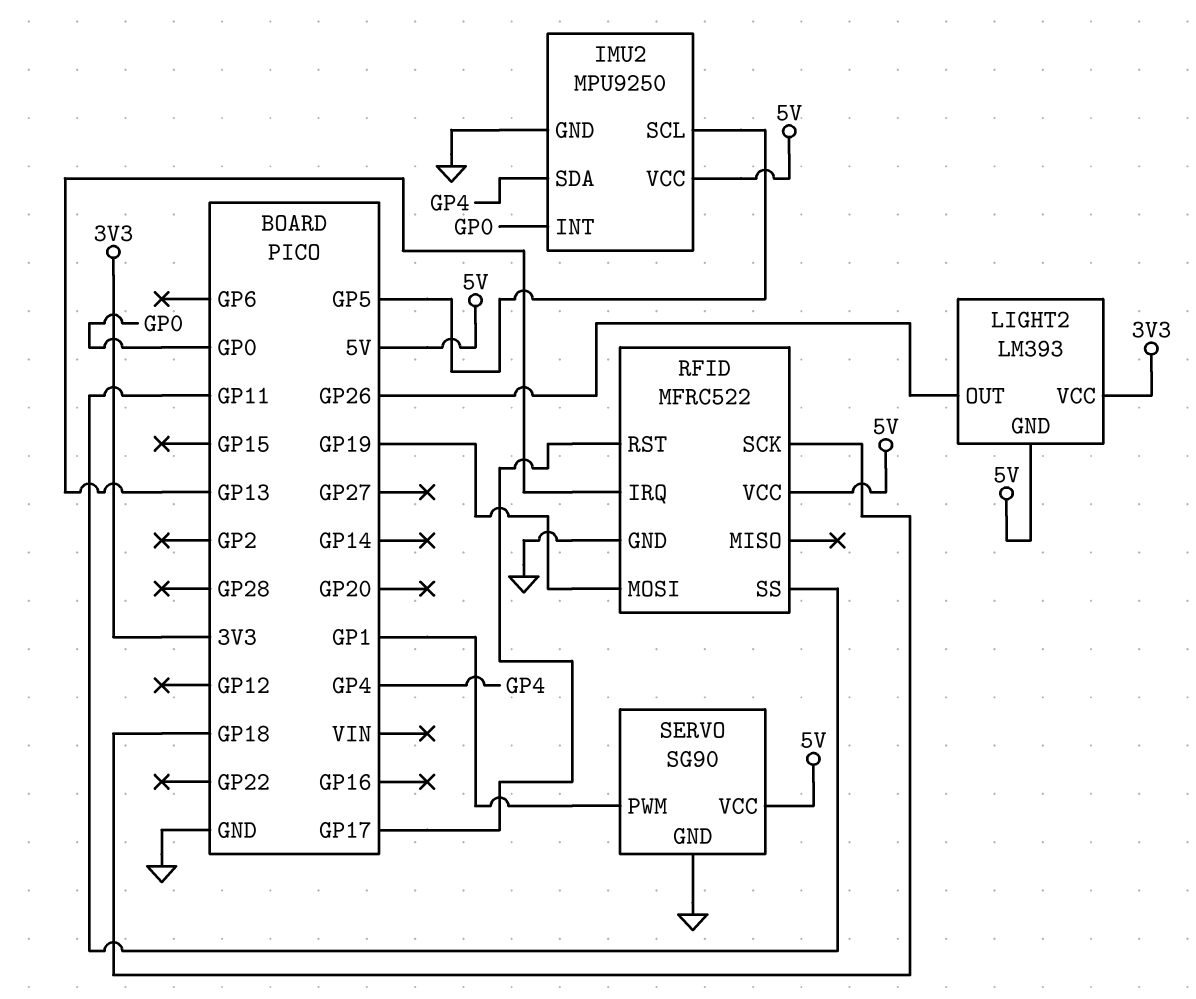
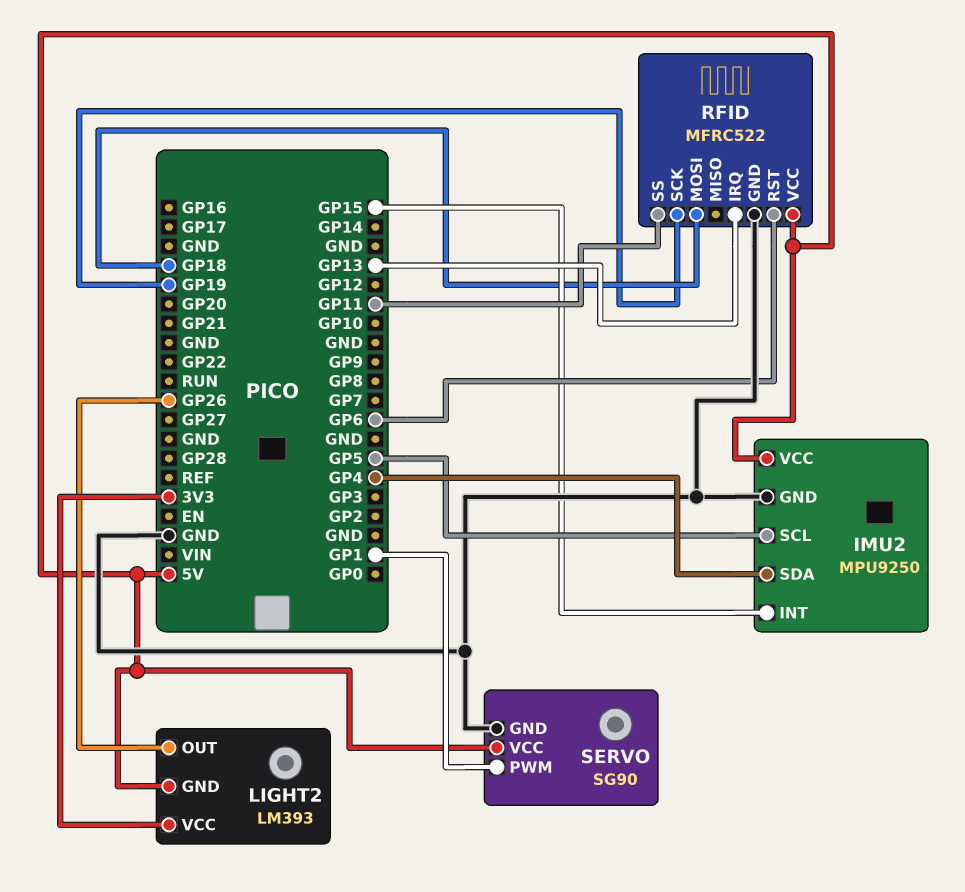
IMU2 pin INT: GP0 -> GP15
RFID pin MOSI: GP19 -> GP18
RFID pin RST: GP17 -> GP6
RFID pin SCK: GP18 -> GP19

